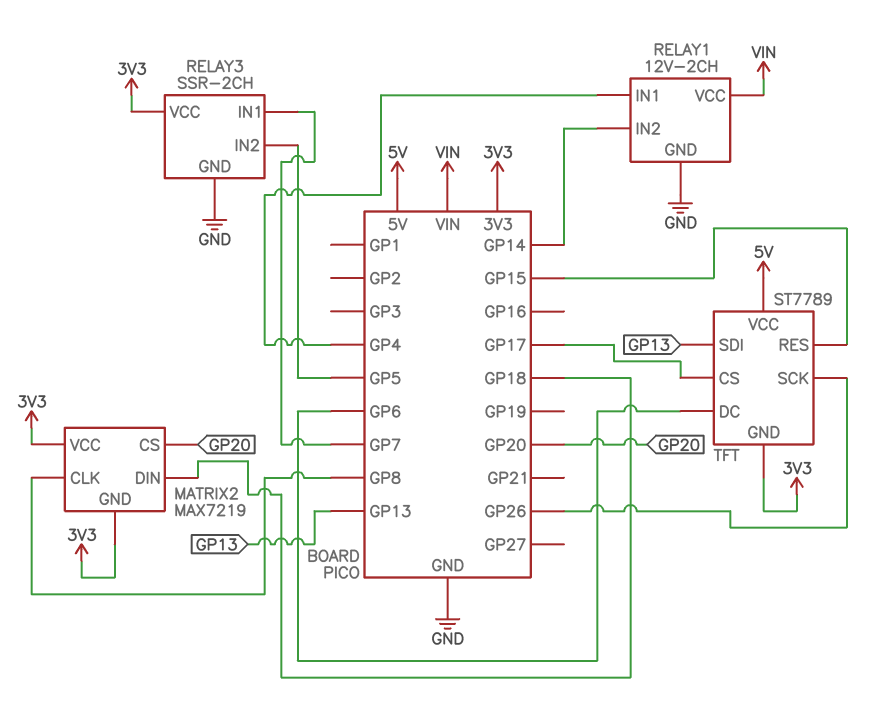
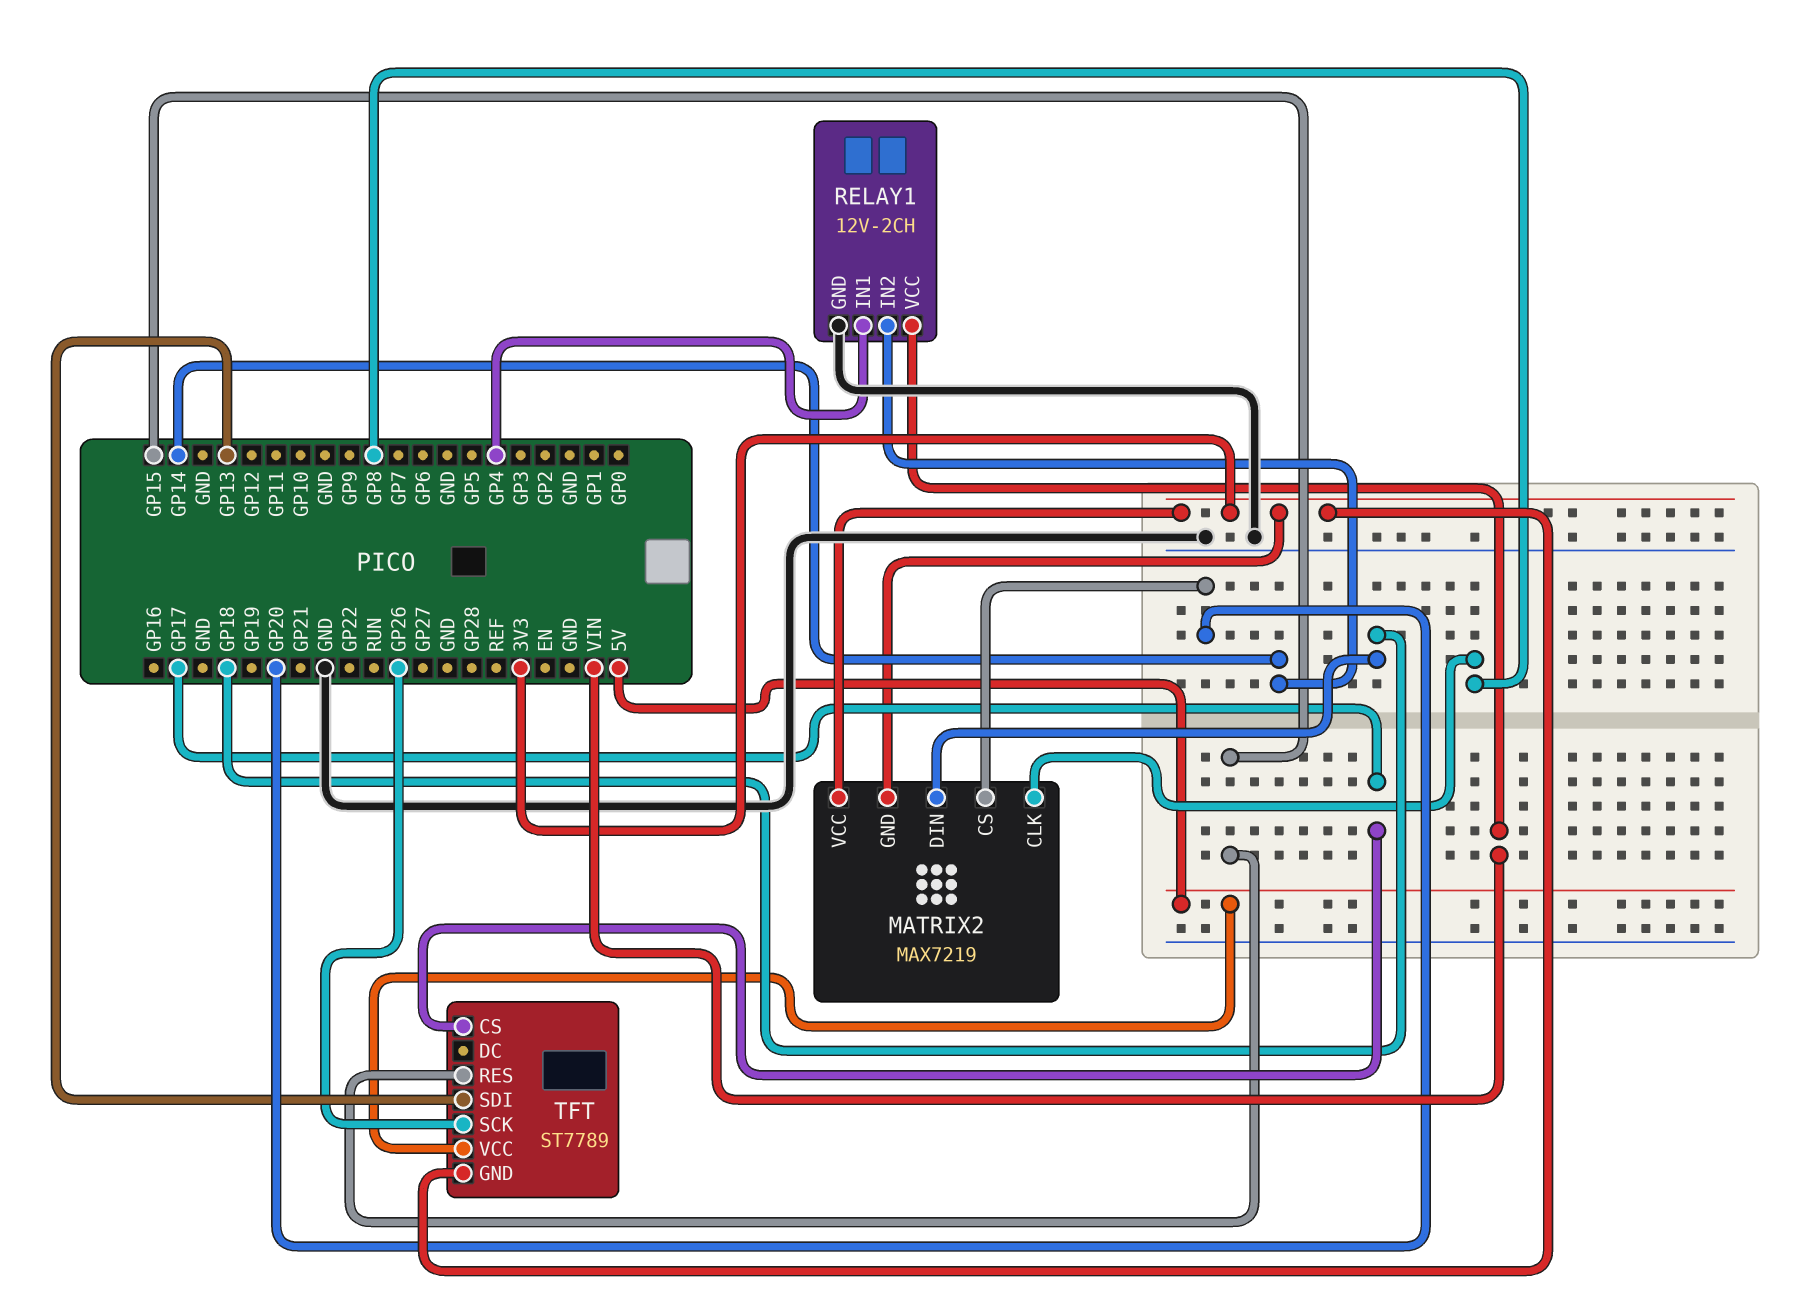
RELAY3: SSR-2CH -> none
RELAY3 pin GND: GND -> none
RELAY3 pin IN1: GP7 -> none
RELAY3 pin IN2: GP5 -> none
RELAY3 pin VCC: 3V3 -> none
TFT pin DC: GP6 -> none

